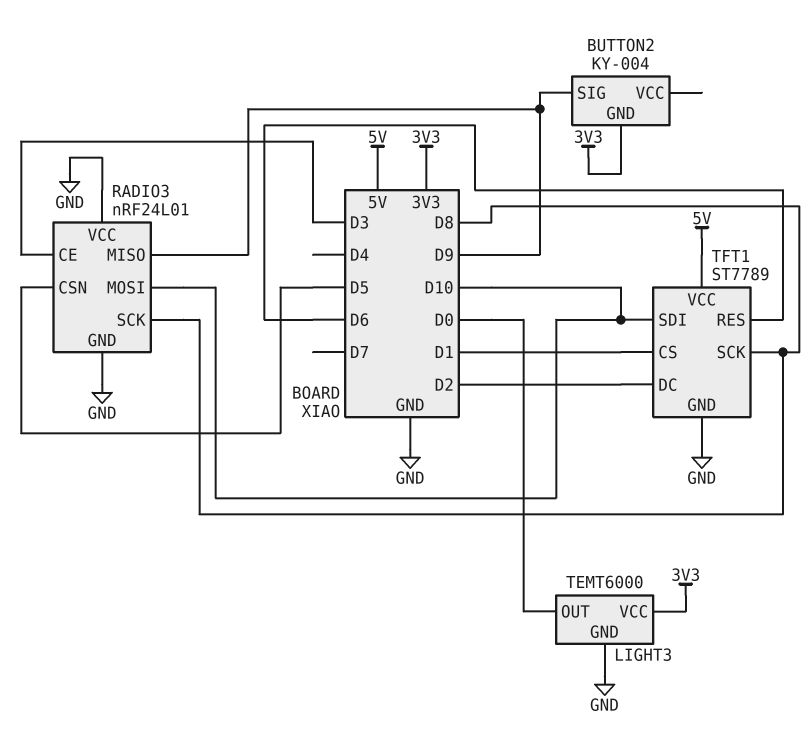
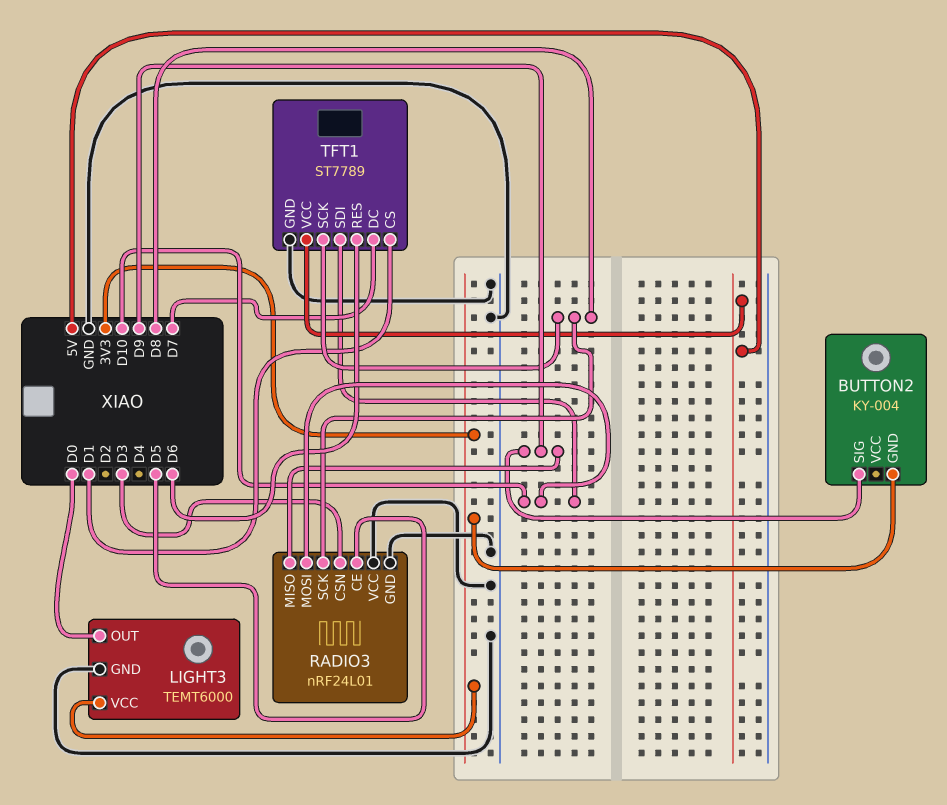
RADIO3 pin CE: D3 -> D5
RADIO3 pin CSN: D5 -> D3
TFT1 pin DC: D2 -> D7

